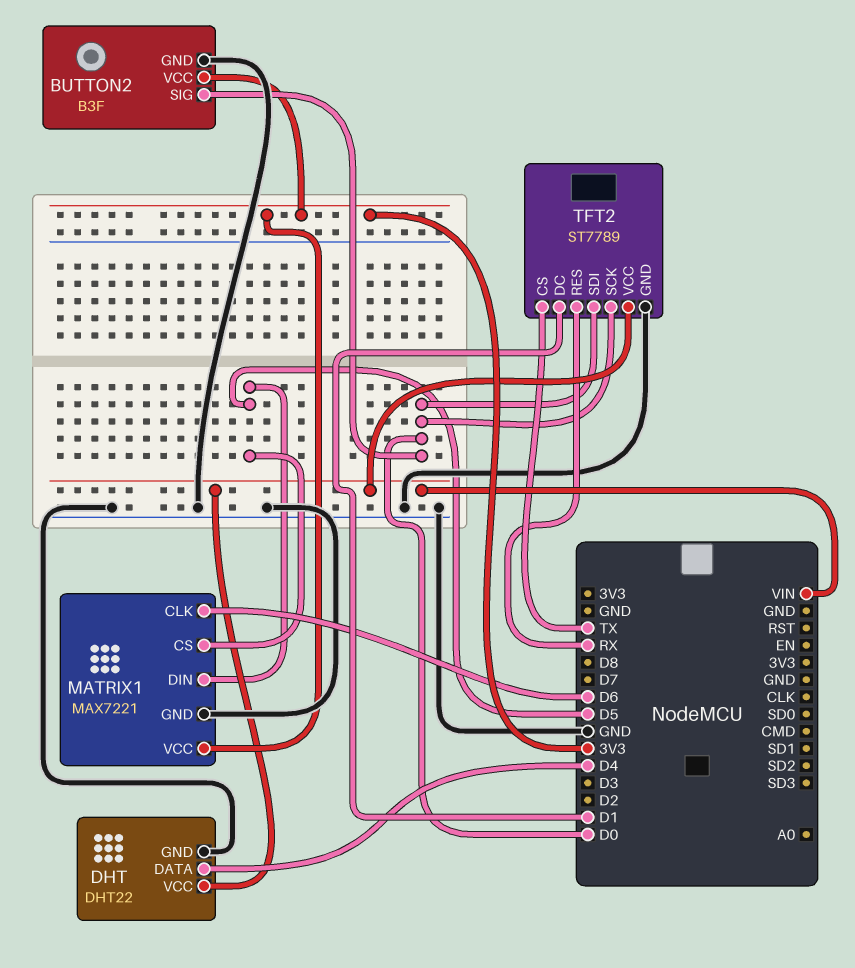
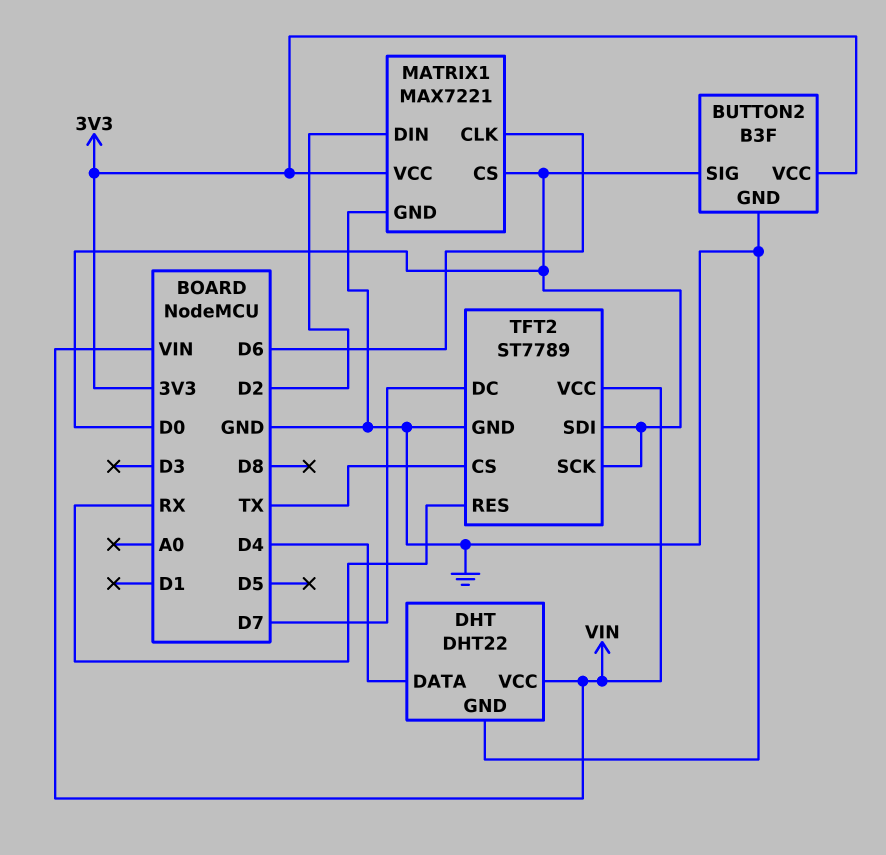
MATRIX1 pin CS: D5 -> D0
MATRIX1 pin DIN: D5 -> D2
TFT2 pin DC: D1 -> D7

